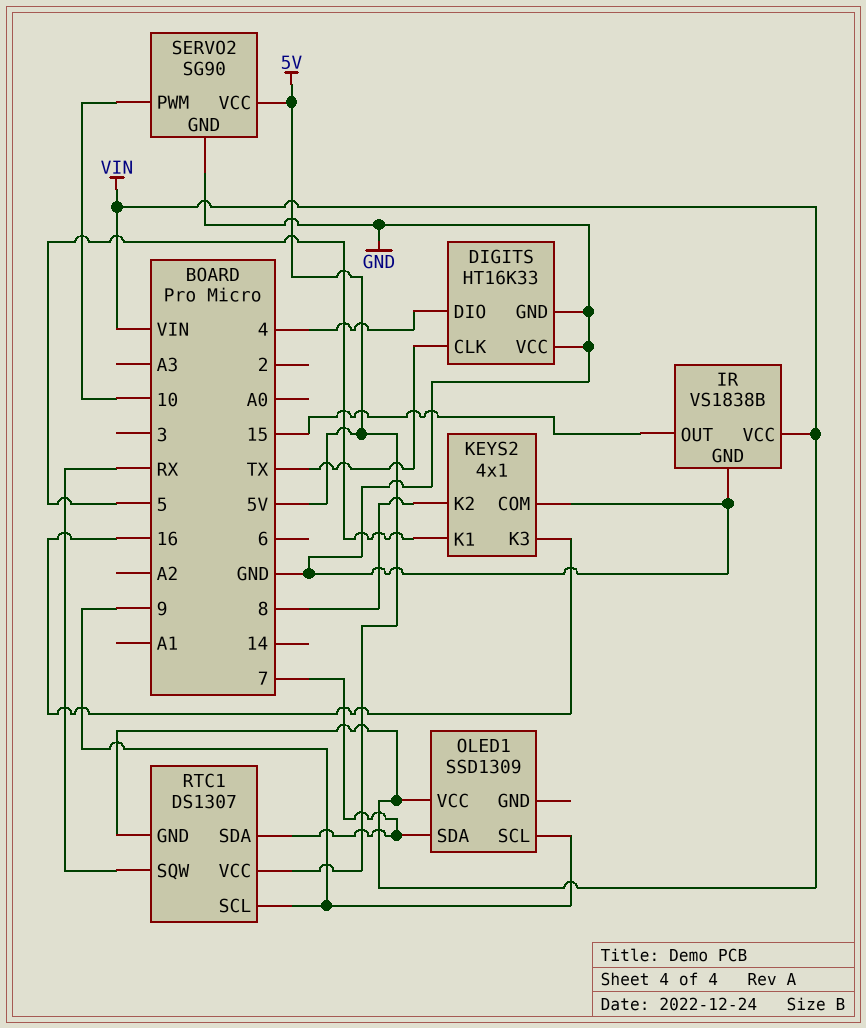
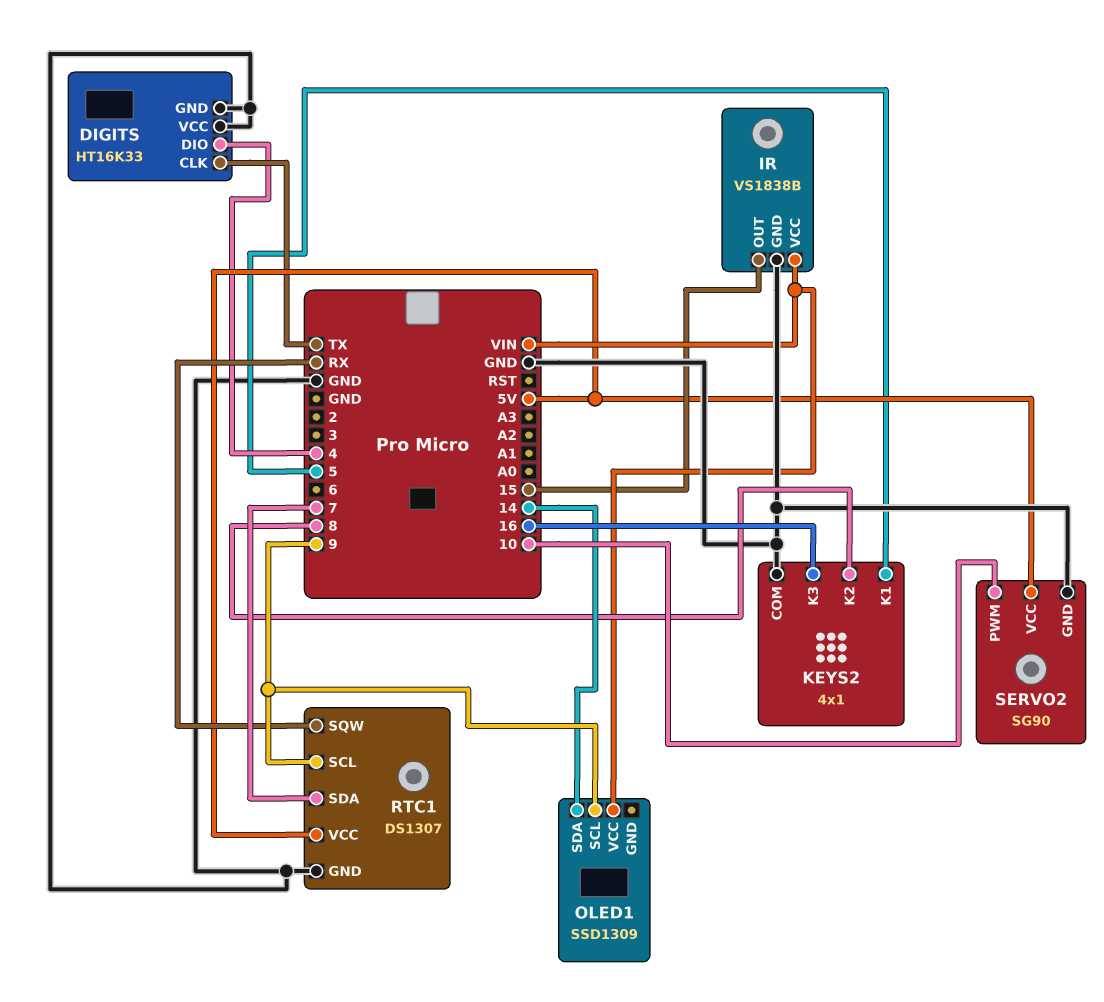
OLED1 pin SDA: 7 -> 14
RTC1 pin GND: VIN -> GND

